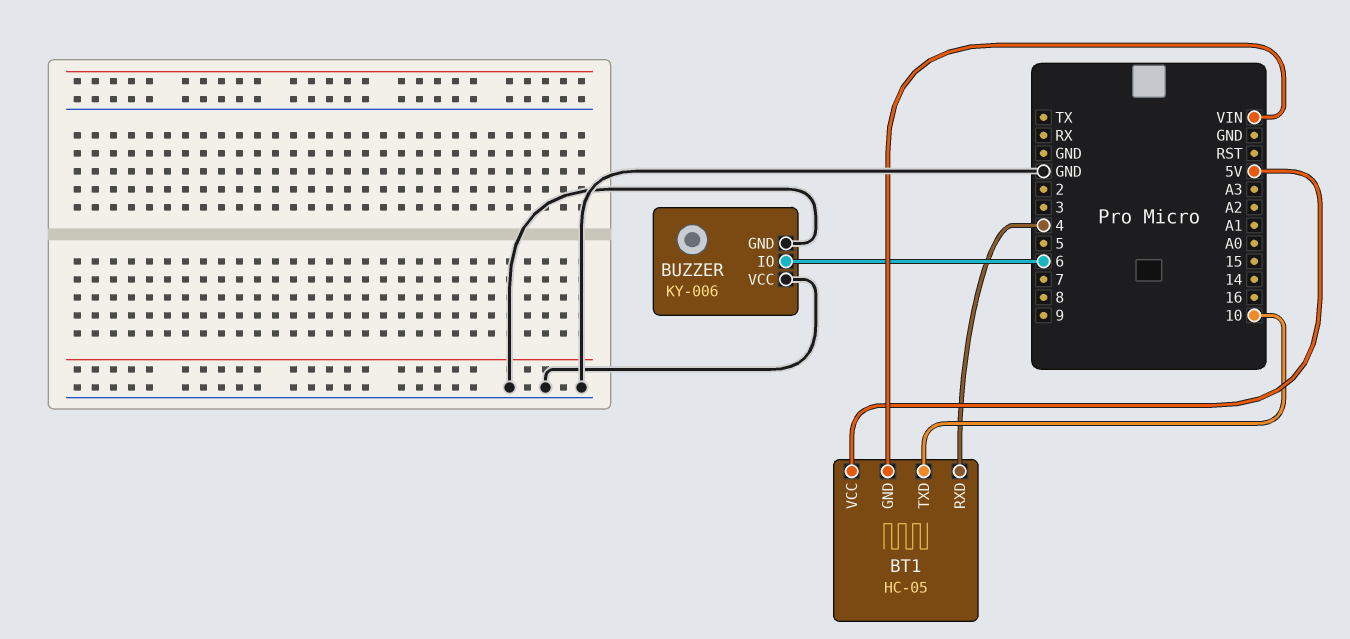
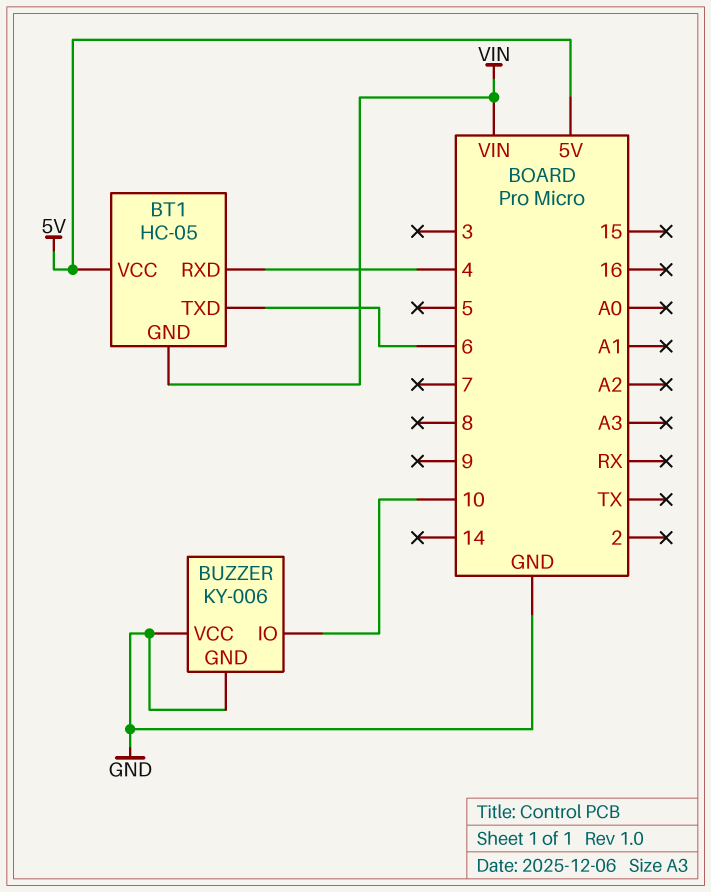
BT1 pin TXD: 10 -> 6
BUZZER pin IO: 6 -> 10

